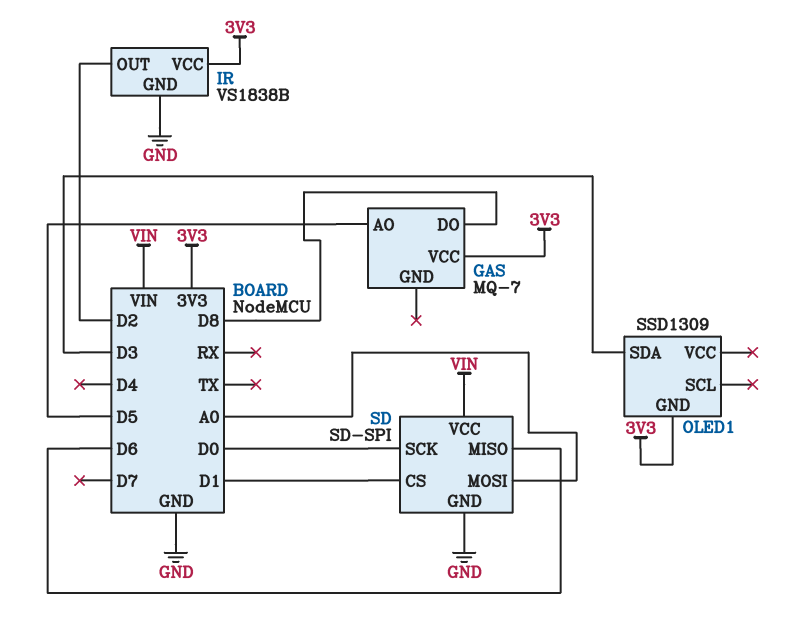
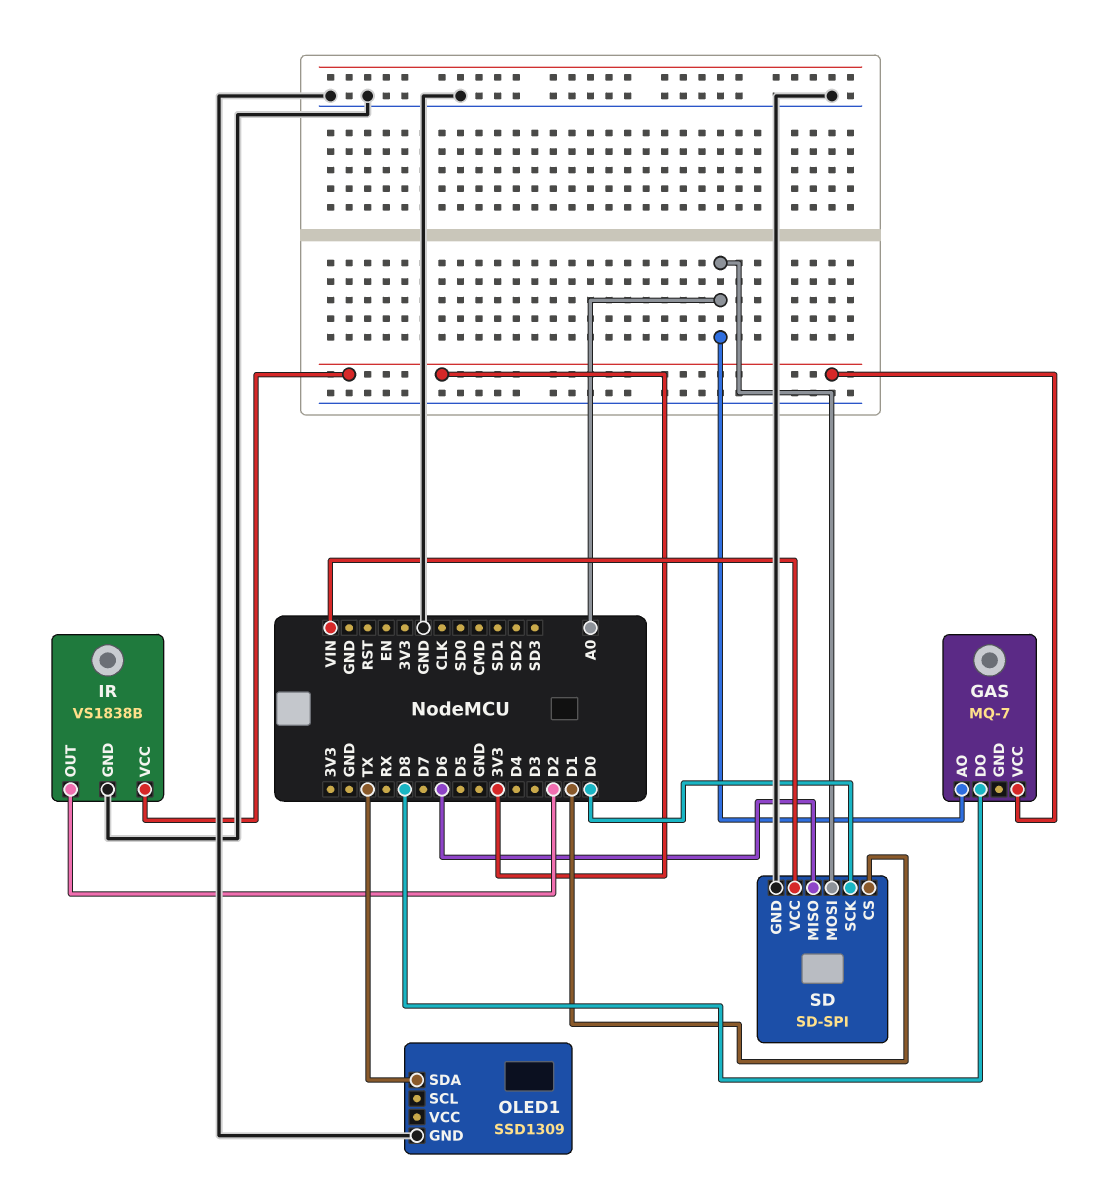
GAS pin AO: D5 -> A0
OLED1 pin GND: 3V3 -> GND
OLED1 pin SDA: D3 -> TX

